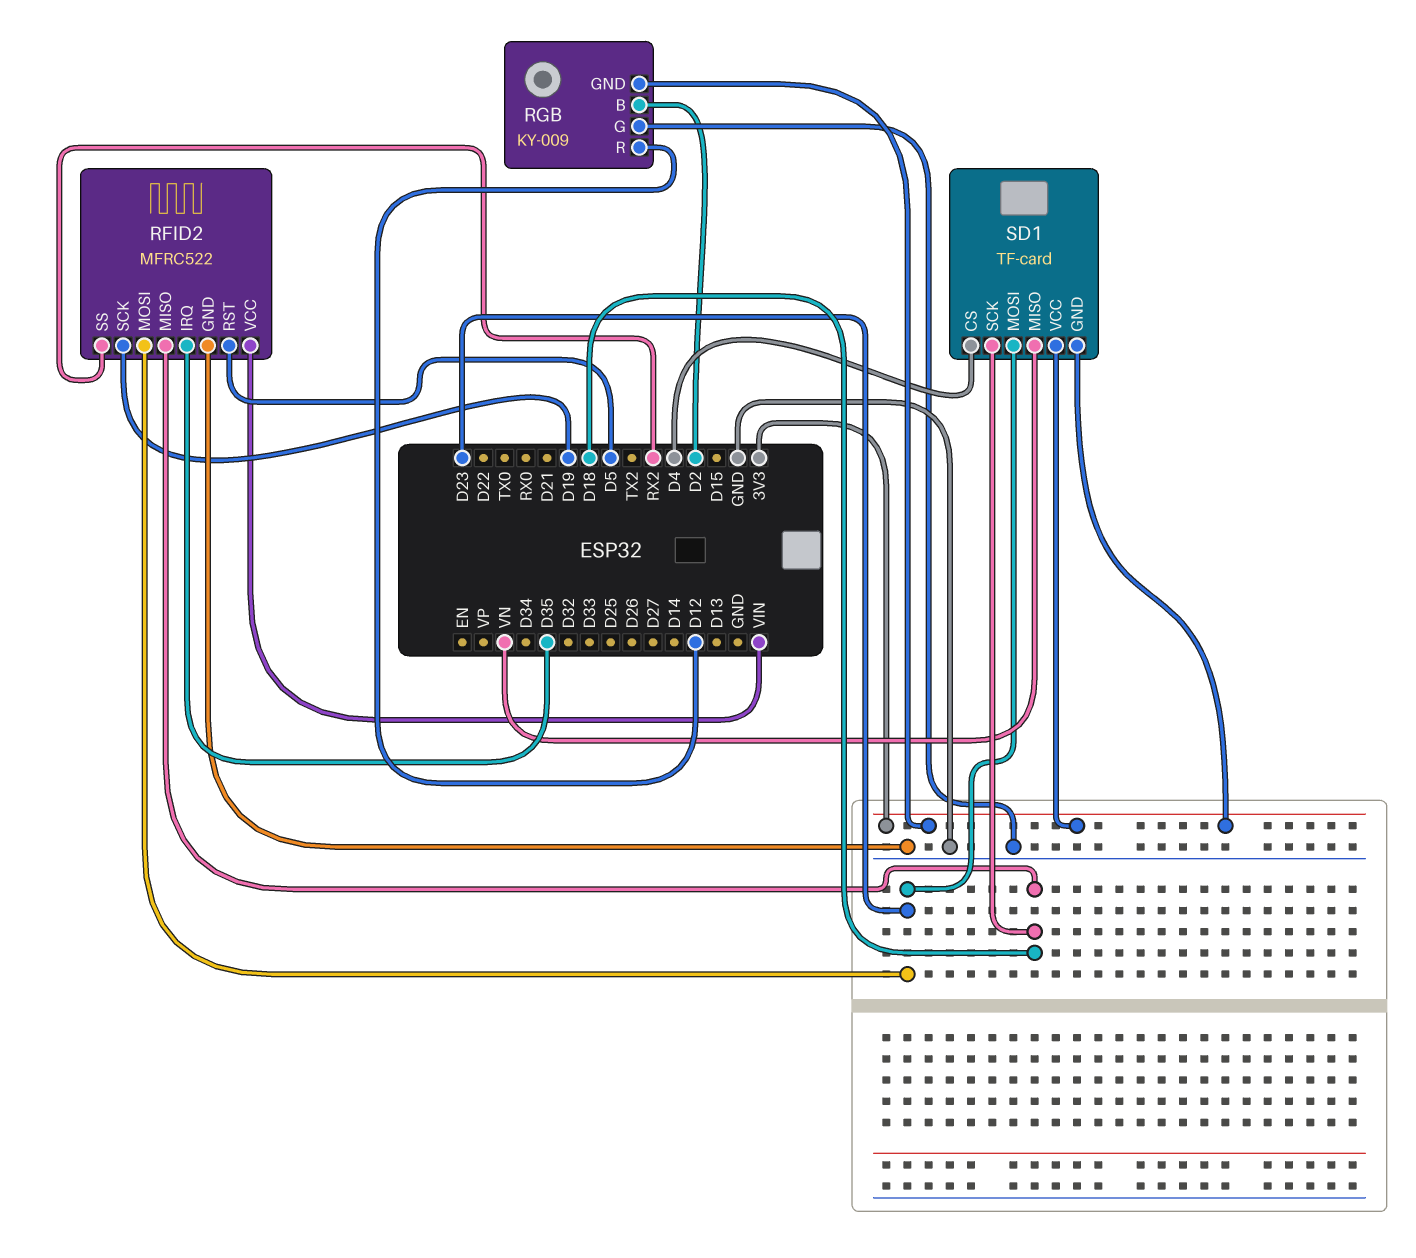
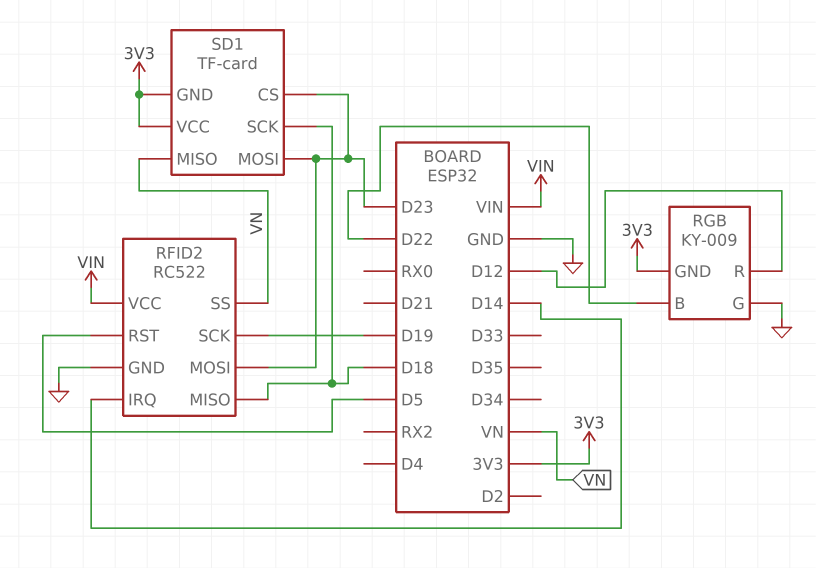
RFID2: MFRC522 -> RC522
RFID2 pin IRQ: D35 -> D14
RFID2 pin SS: RX2 -> VN
RGB pin B: D2 -> D22
SD1 pin CS: D4 -> D23

